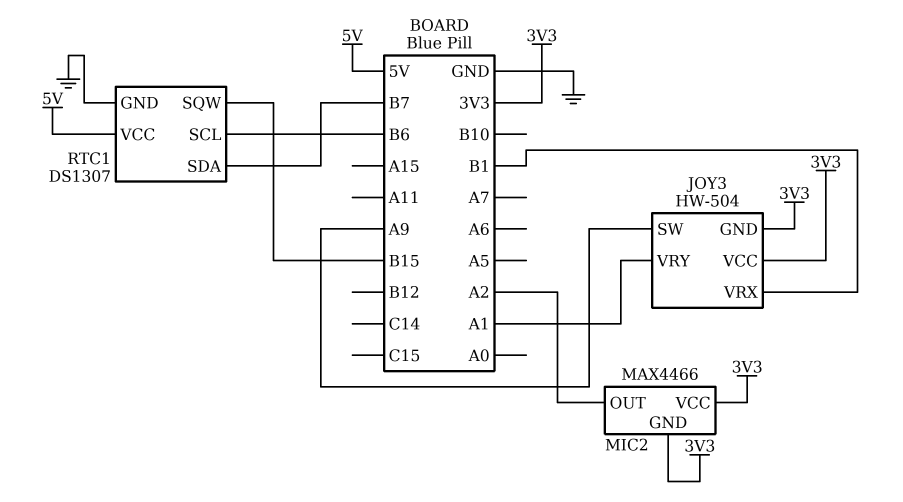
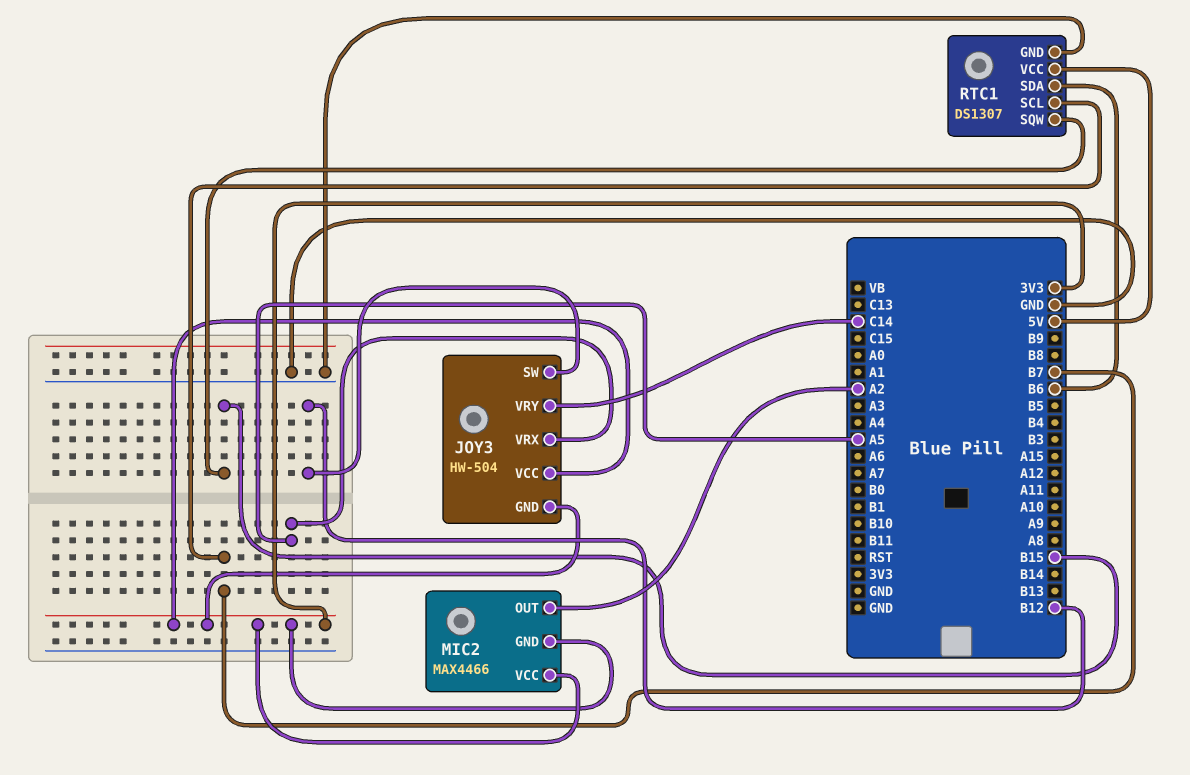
JOY3 pin SW: A9 -> B12
JOY3 pin VRX: B1 -> A5
JOY3 pin VRY: A1 -> C14
RTC1 pin SCL: B6 -> B7
RTC1 pin SDA: B7 -> B6

